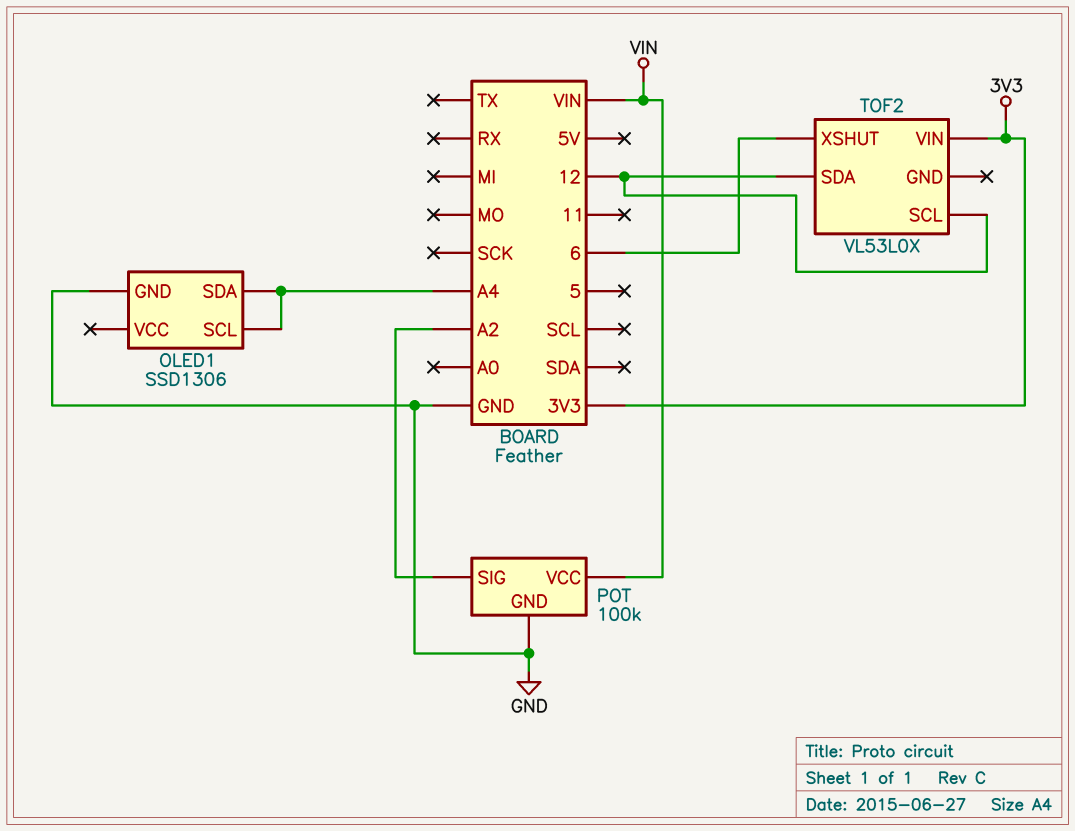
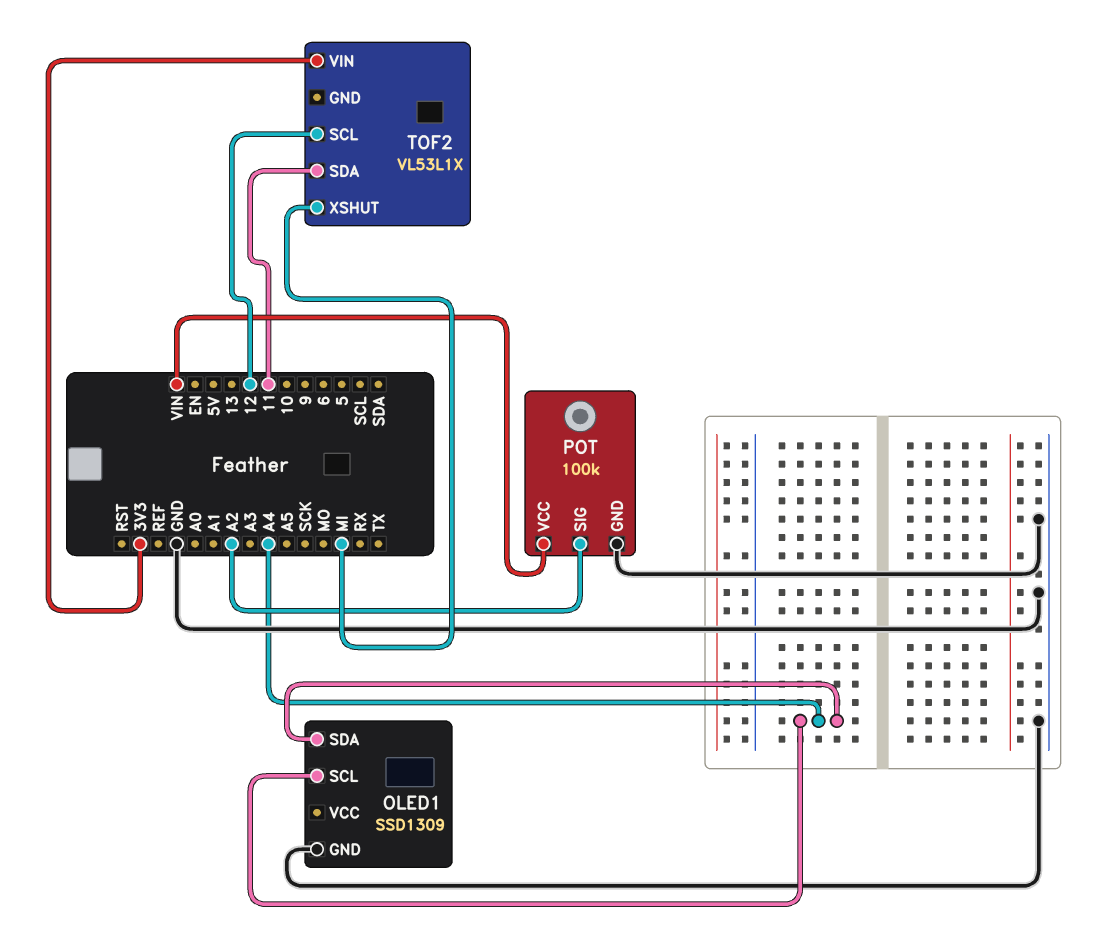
OLED1: SSD1306 -> SSD1309
TOF2: VL53L0X -> VL53L1X
TOF2 pin SDA: 12 -> 11
TOF2 pin XSHUT: 6 -> MI

